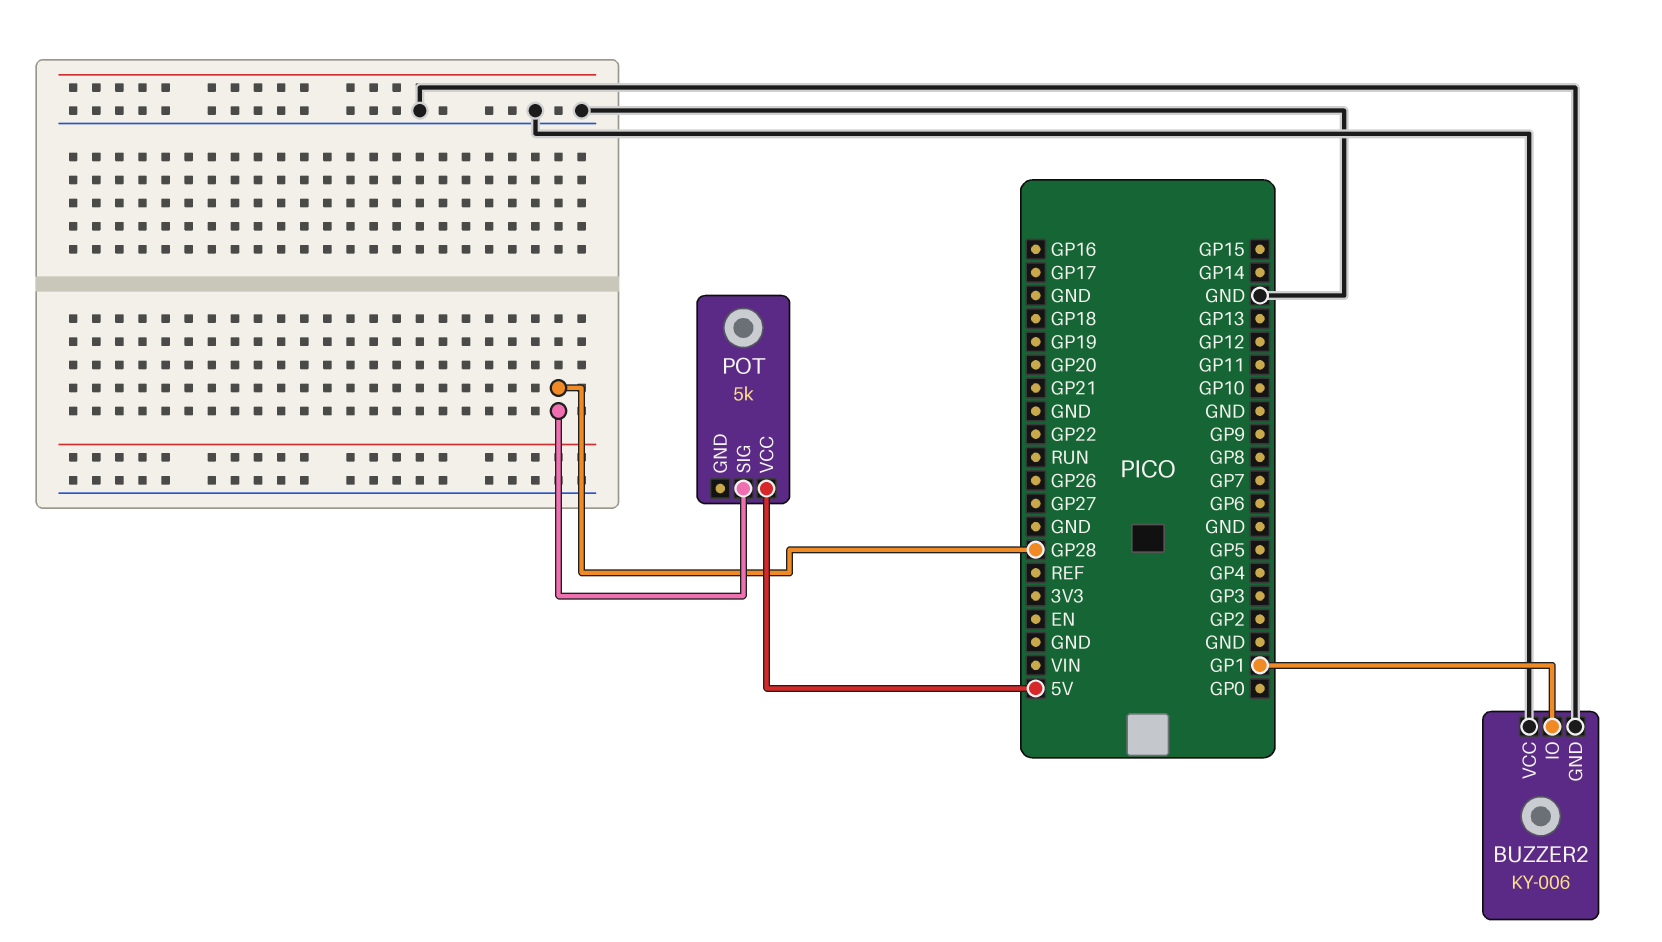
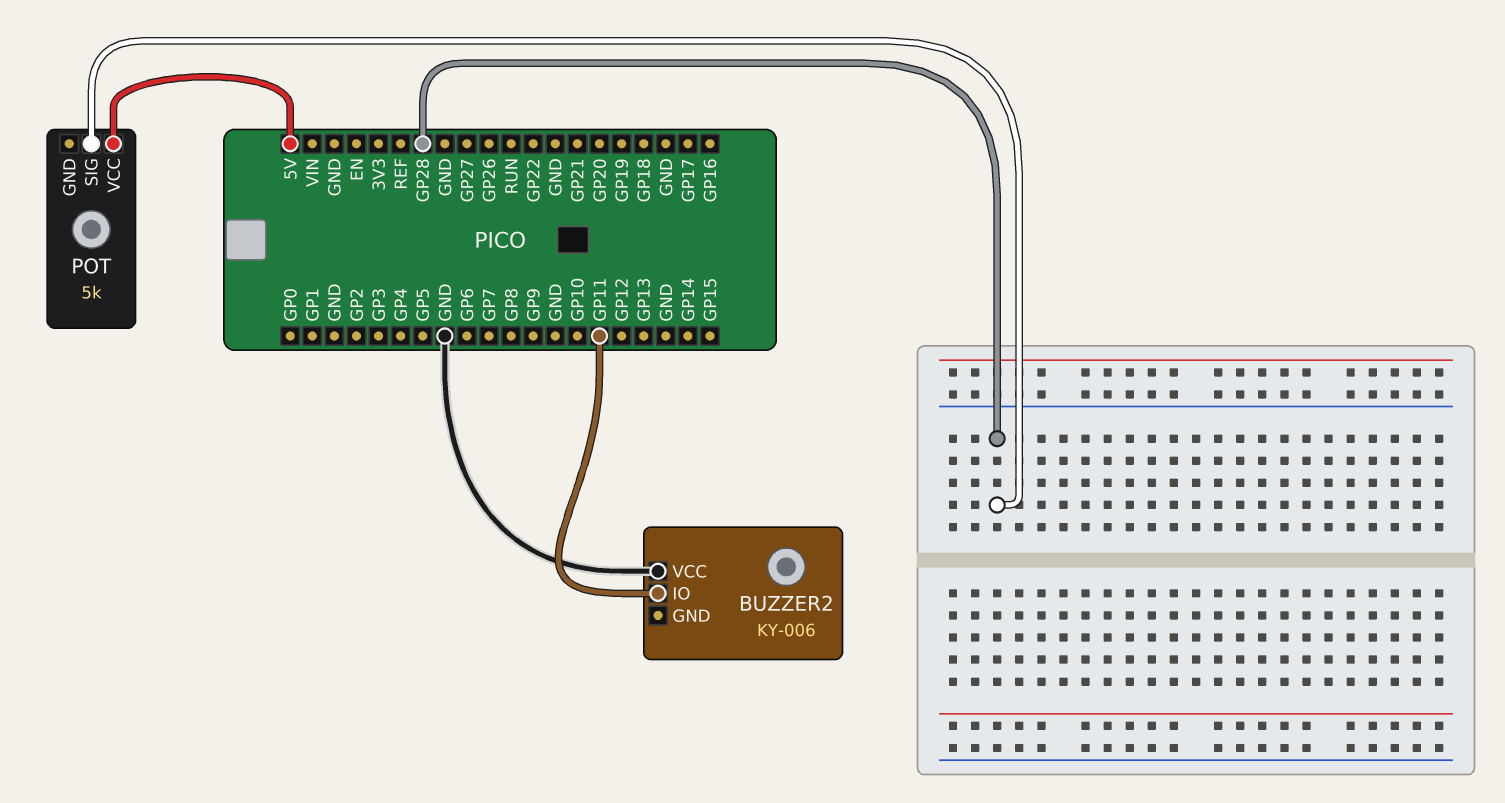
BUZZER2 pin GND: GND -> none
BUZZER2 pin IO: GP1 -> GP11

